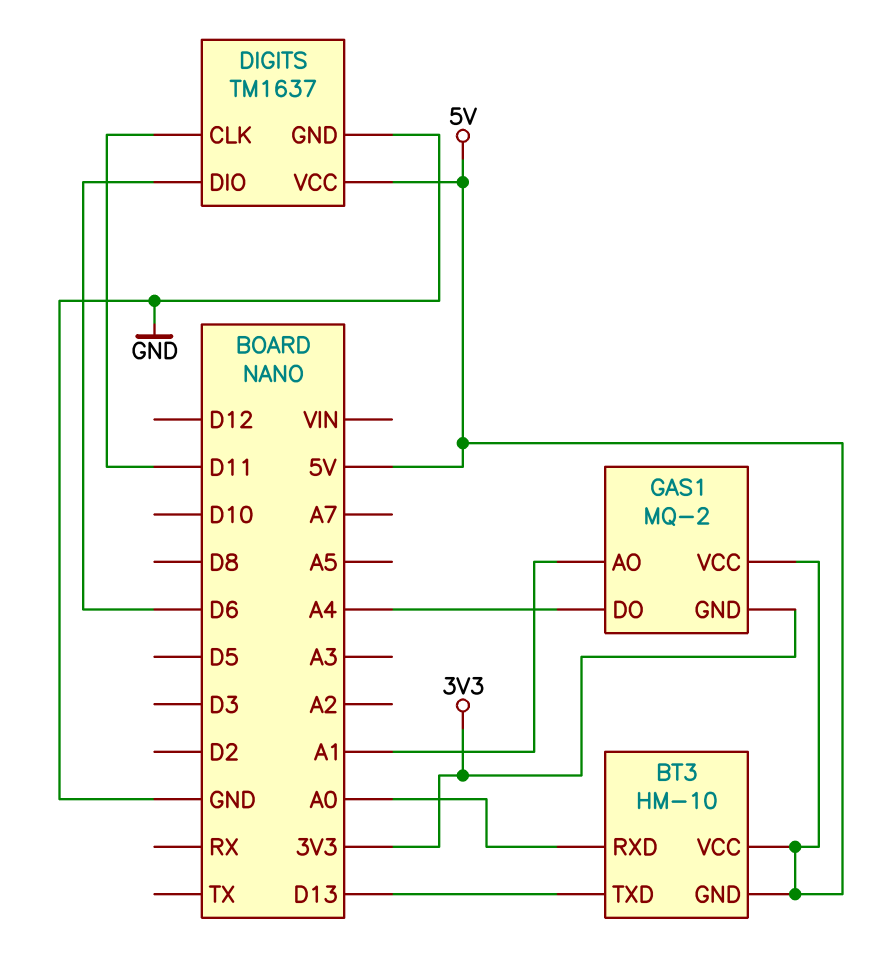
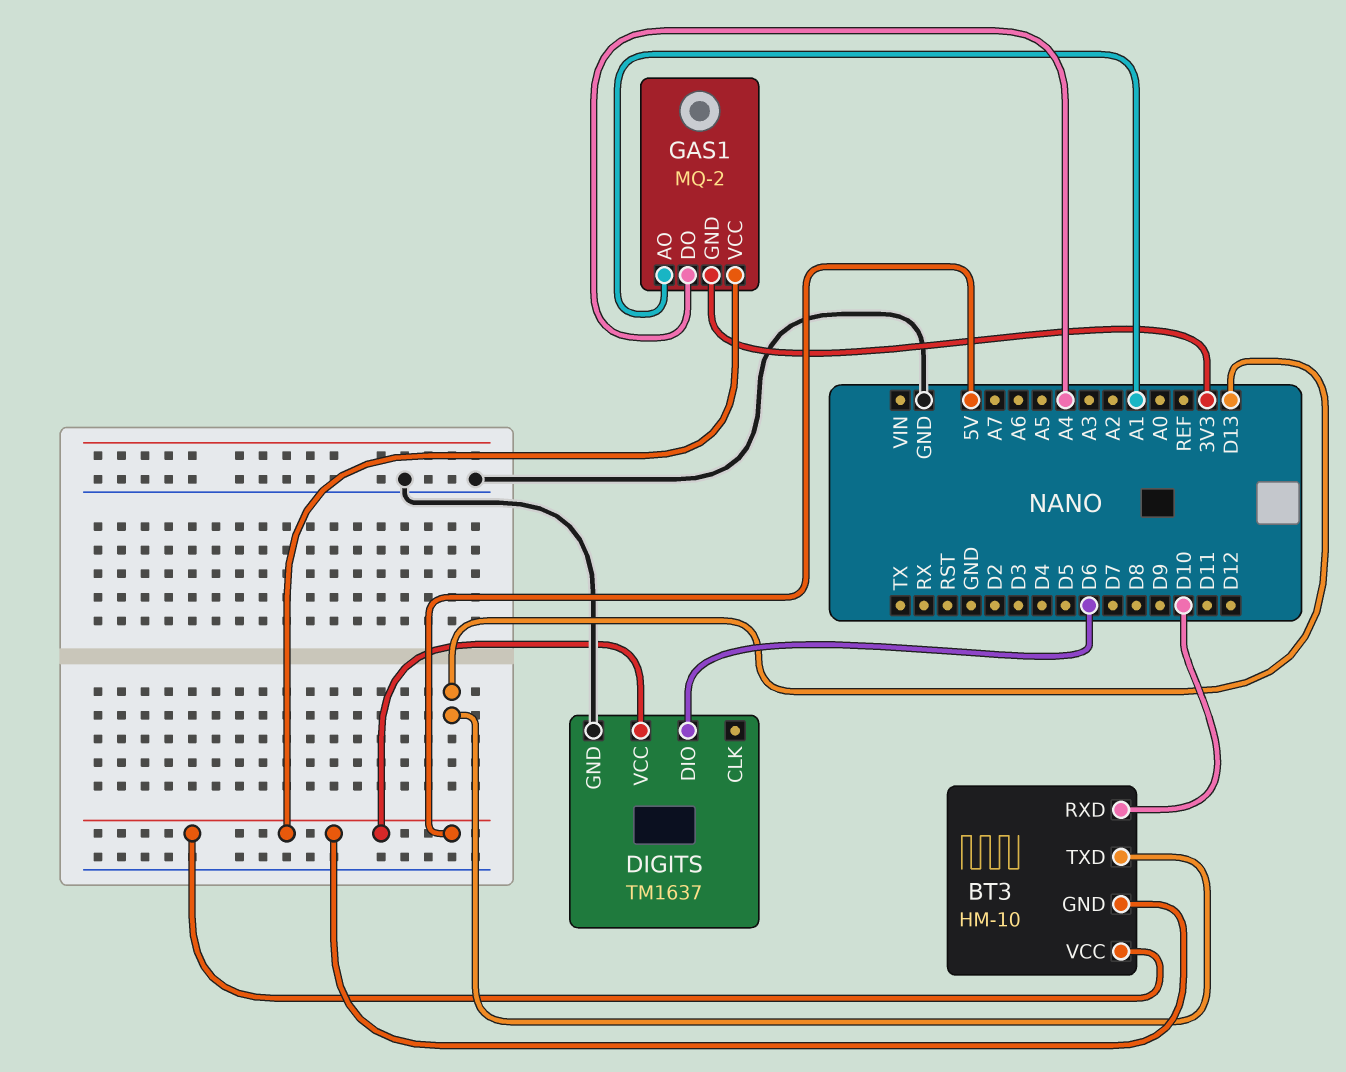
BT3 pin RXD: A0 -> D10
DIGITS pin CLK: D11 -> none

